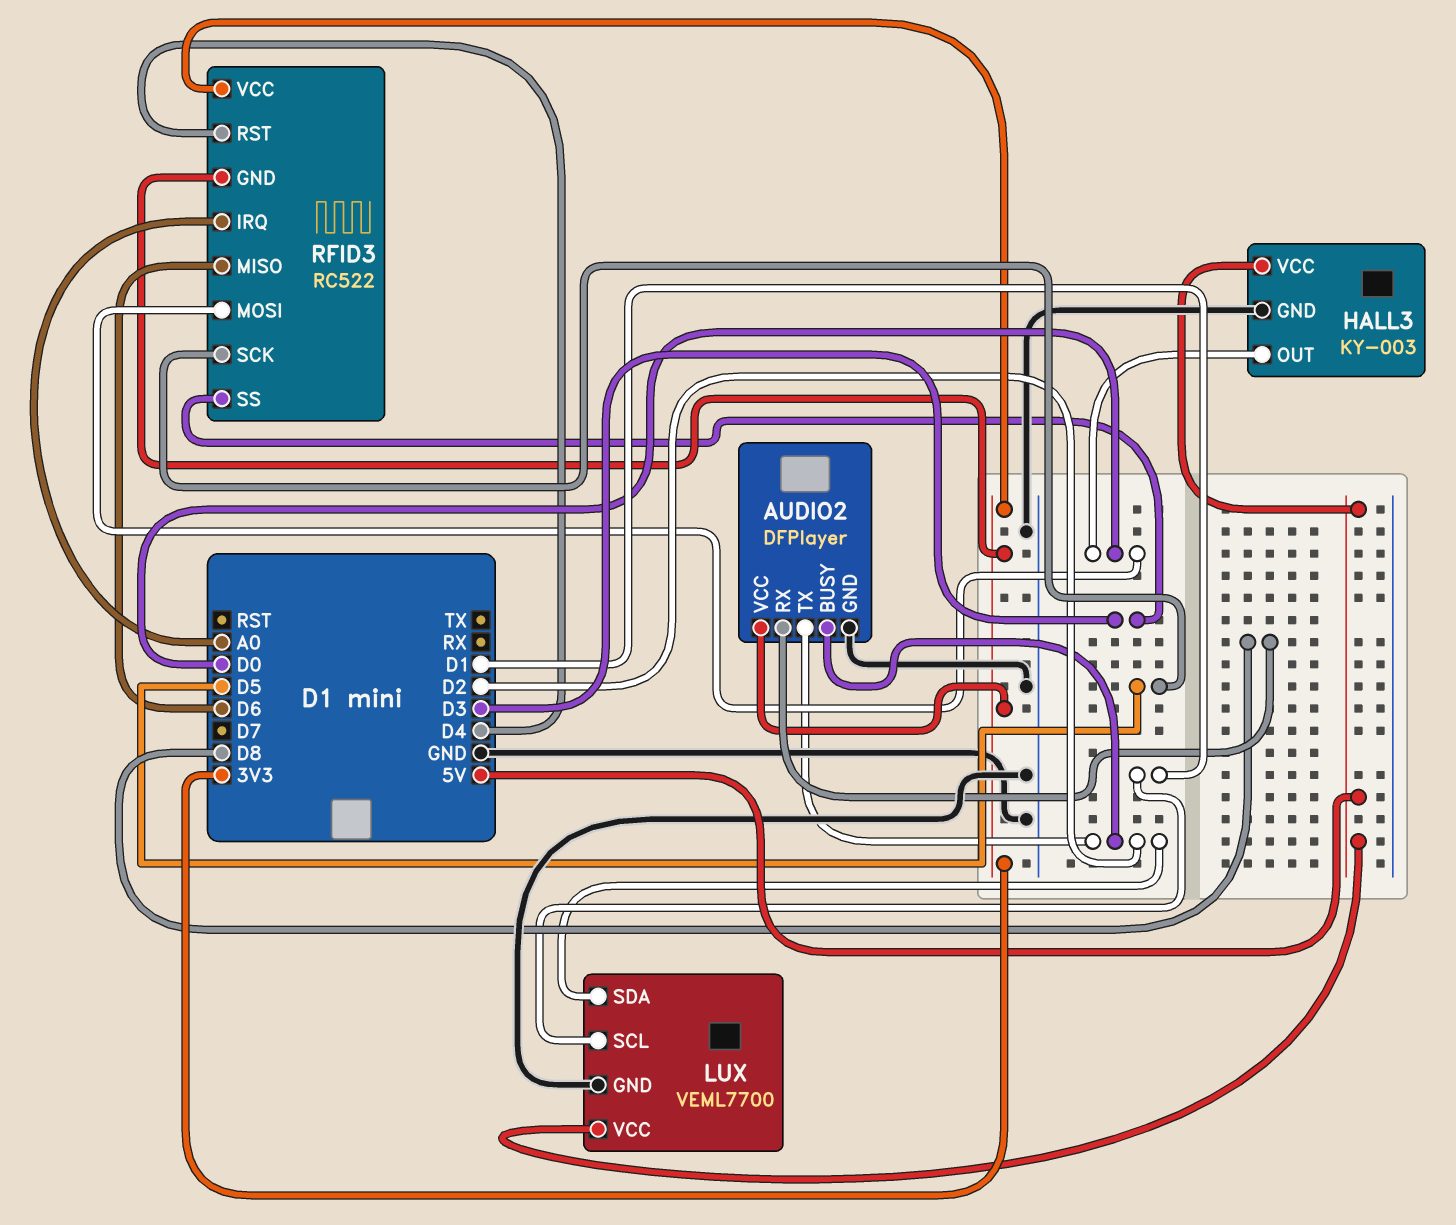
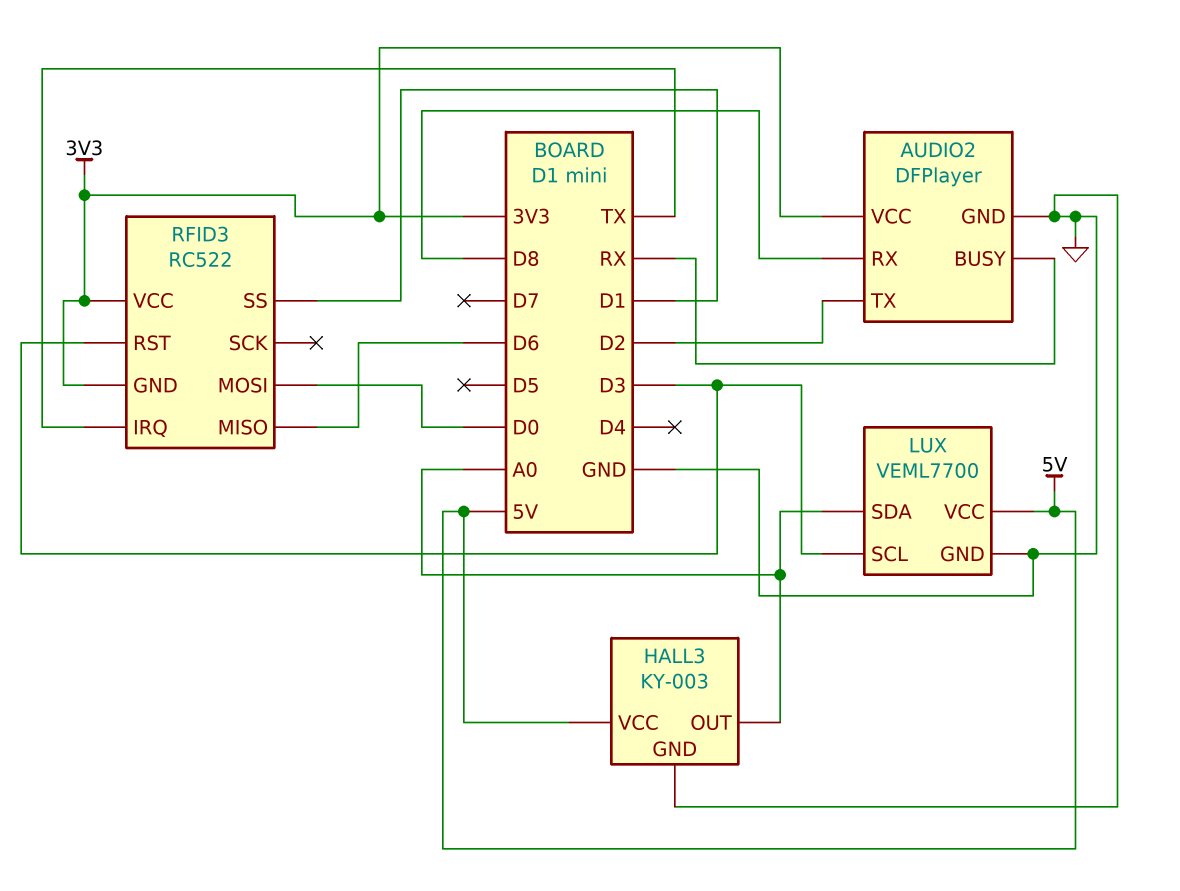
AUDIO2 pin BUSY: D2 -> RX
HALL3 pin OUT: D0 -> A0
LUX pin SCL: D1 -> D3
LUX pin SDA: D2 -> A0
RFID3 pin IRQ: A0 -> TX
RFID3 pin RST: D4 -> D3
RFID3 pin SCK: D5 -> none
RFID3 pin SS: D3 -> D1

